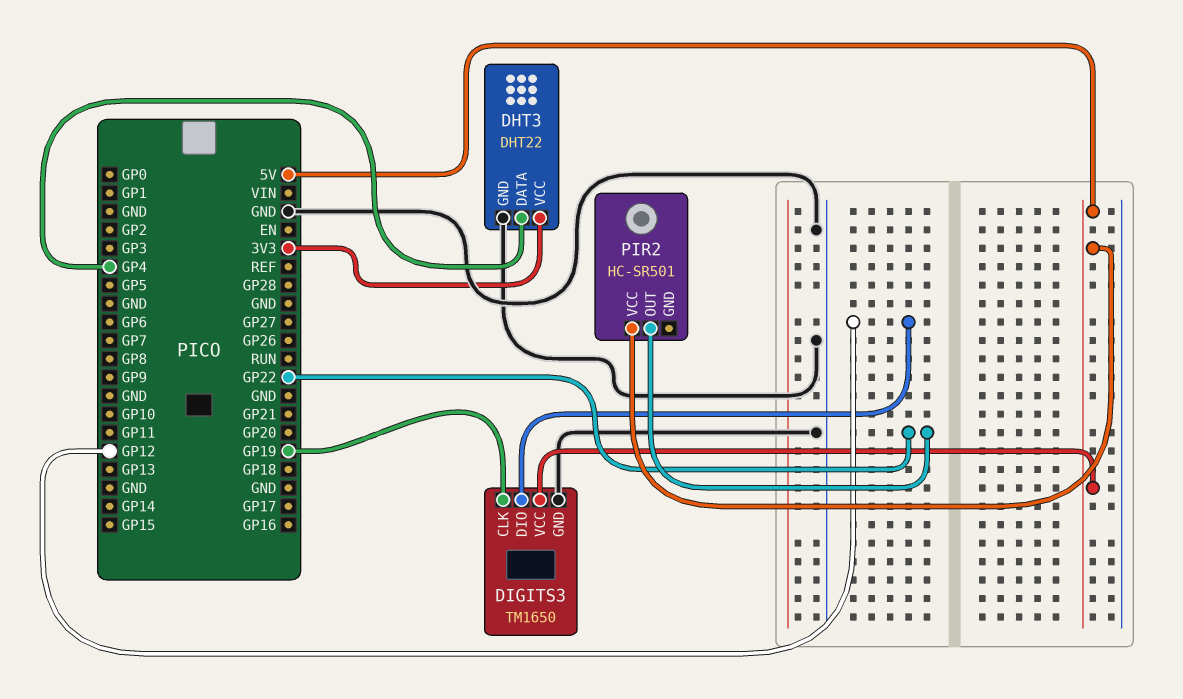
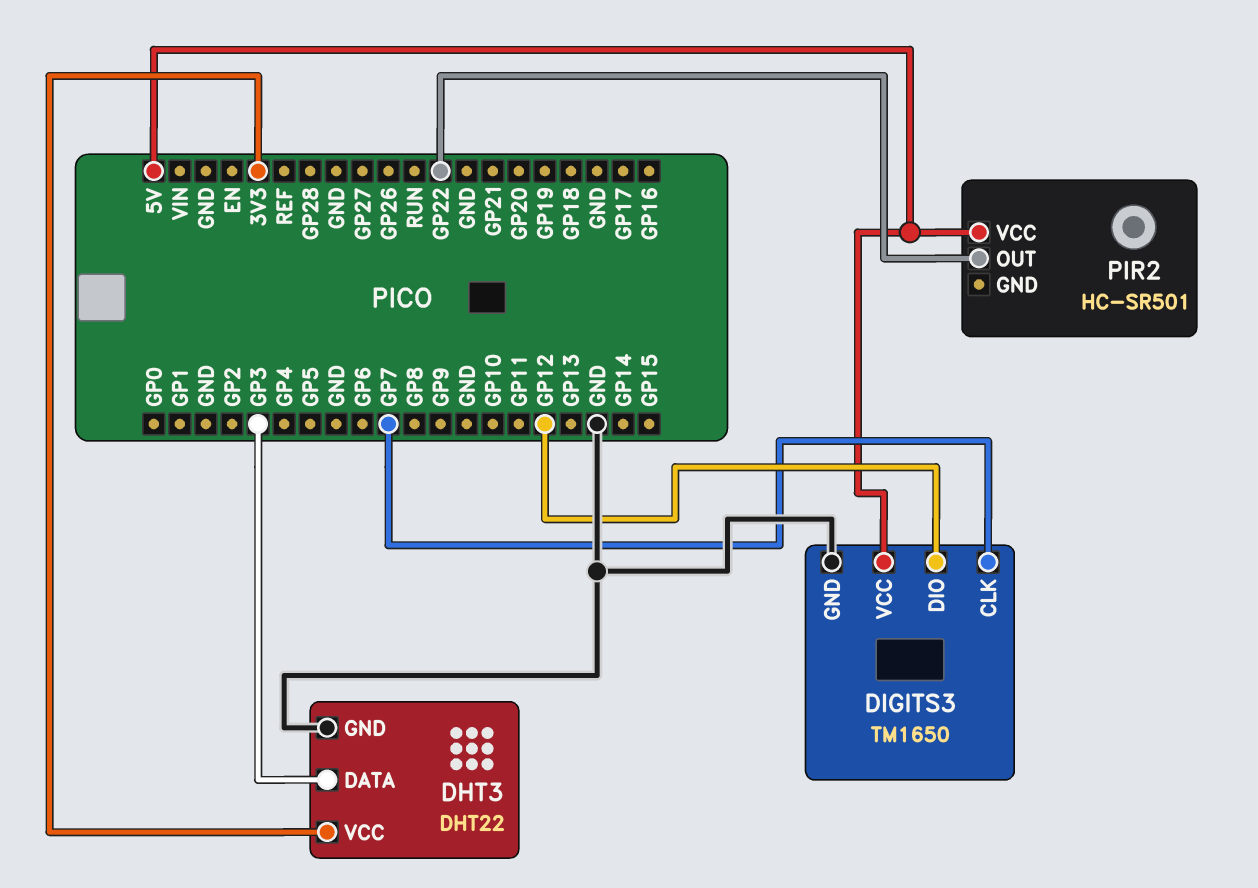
DHT3 pin DATA: GP4 -> GP3
DIGITS3 pin CLK: GP19 -> GP7

